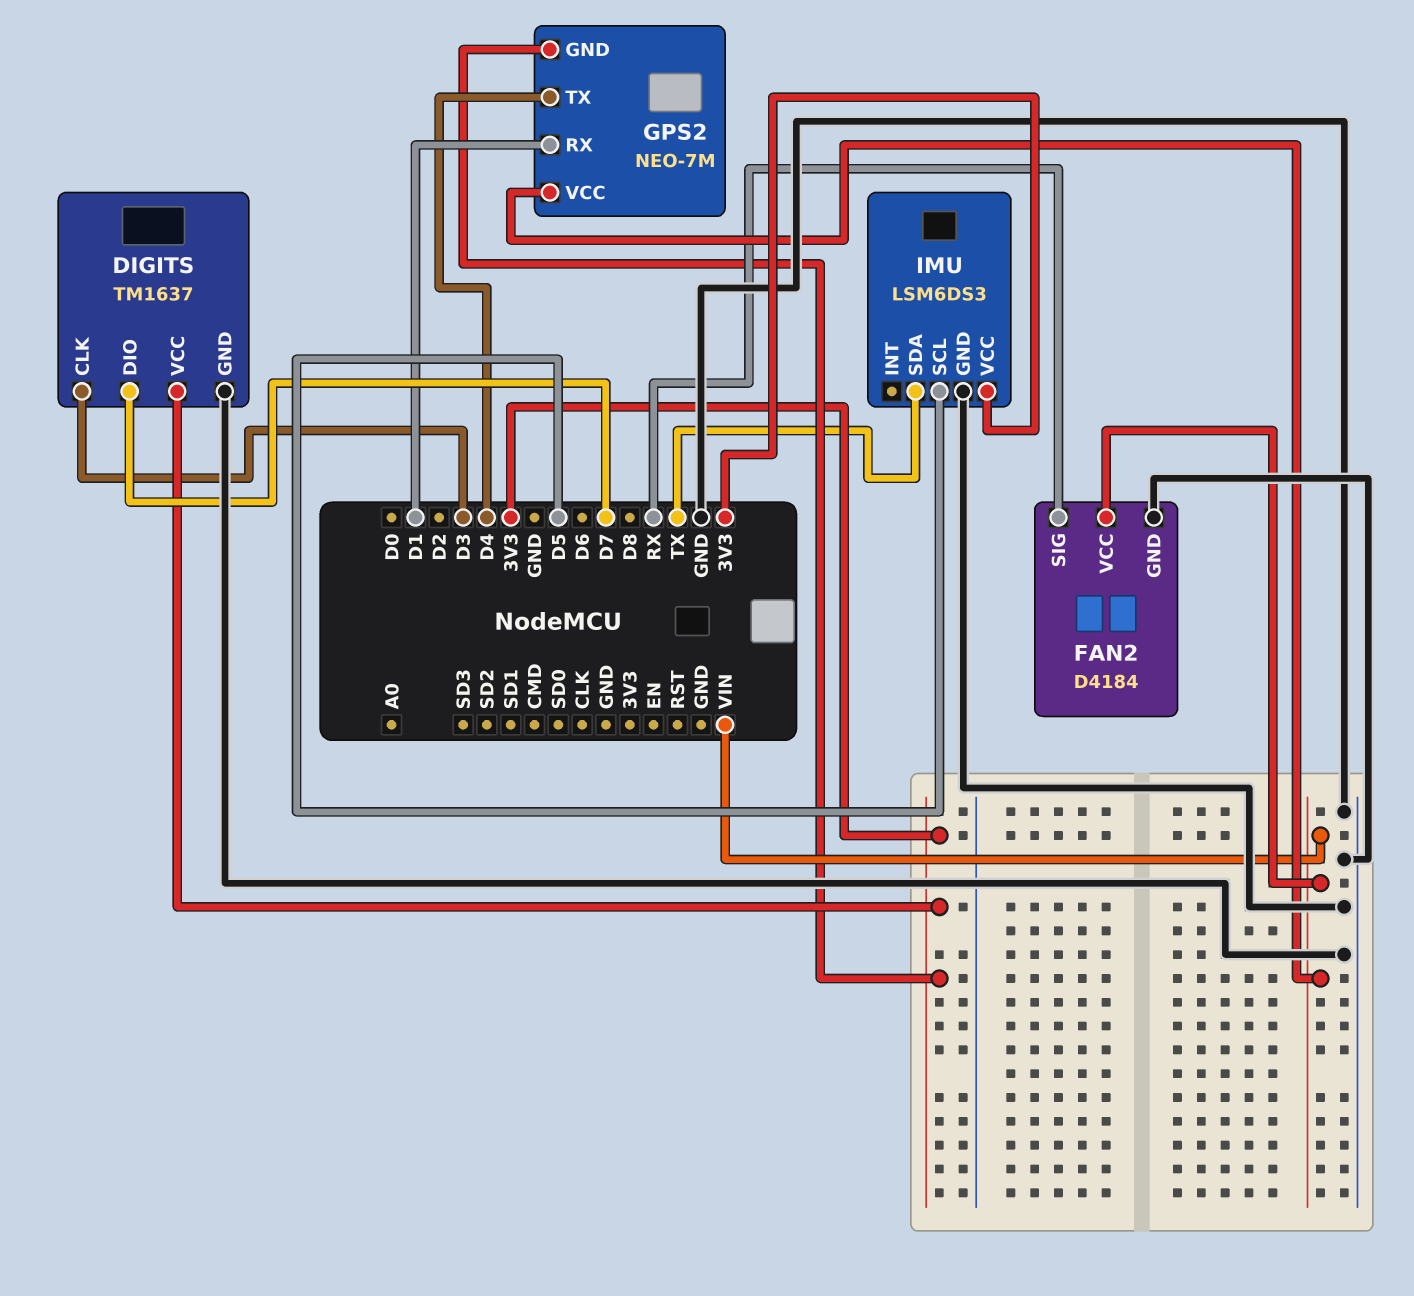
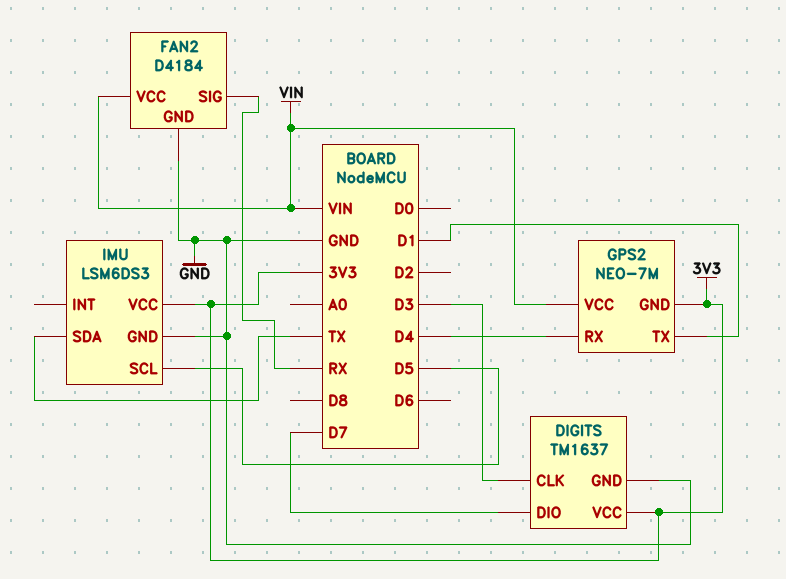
GPS2 pin RX: D1 -> D4
GPS2 pin TX: D4 -> D1

